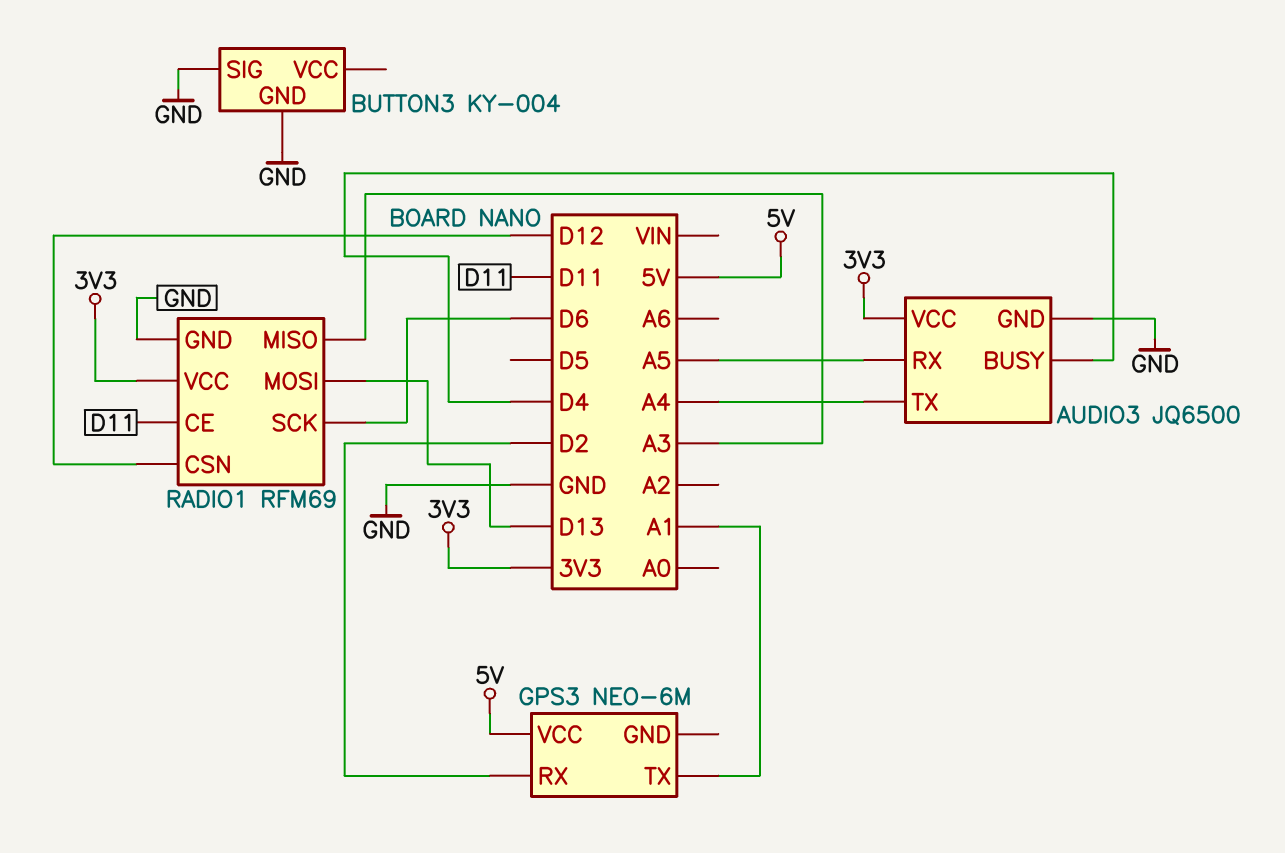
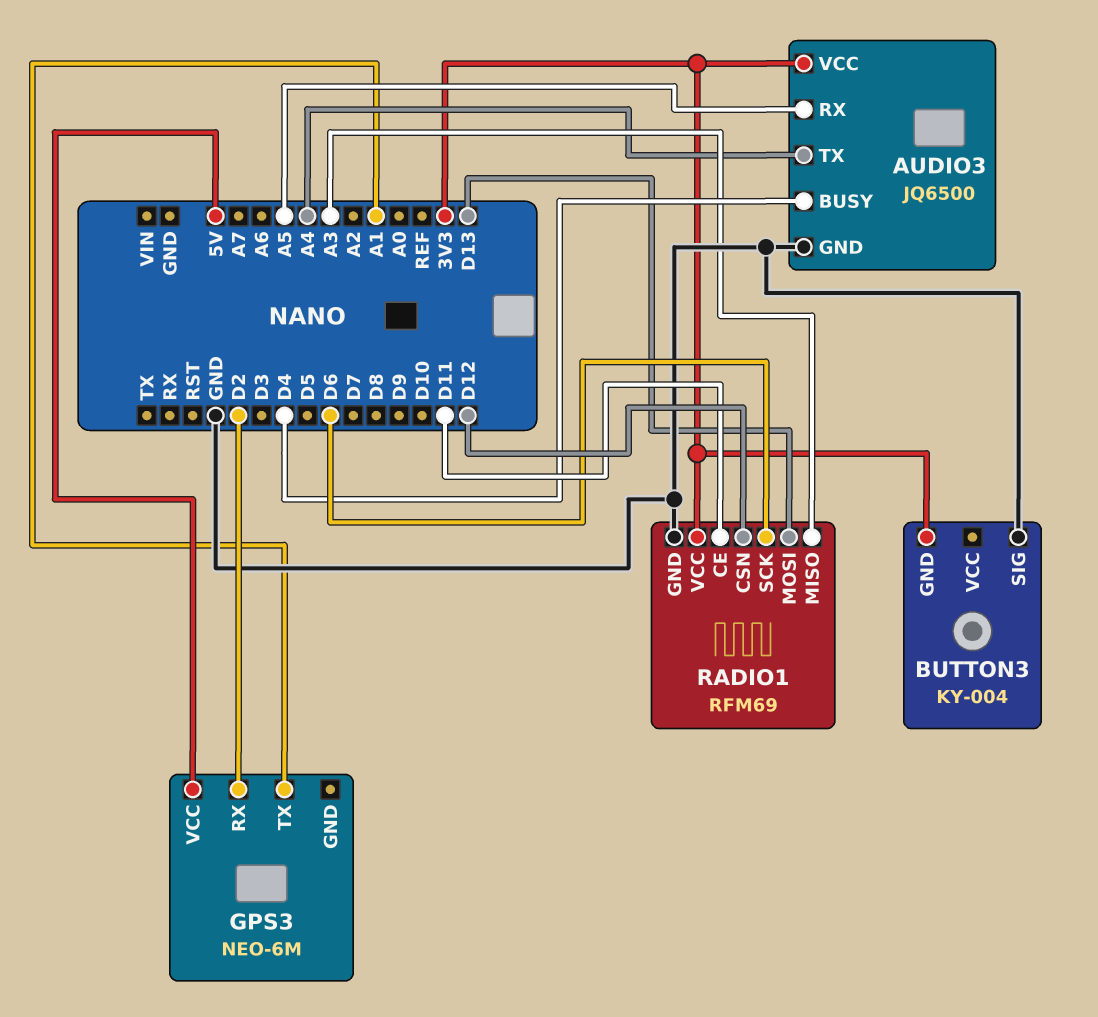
BUTTON3 pin GND: GND -> 3V3

